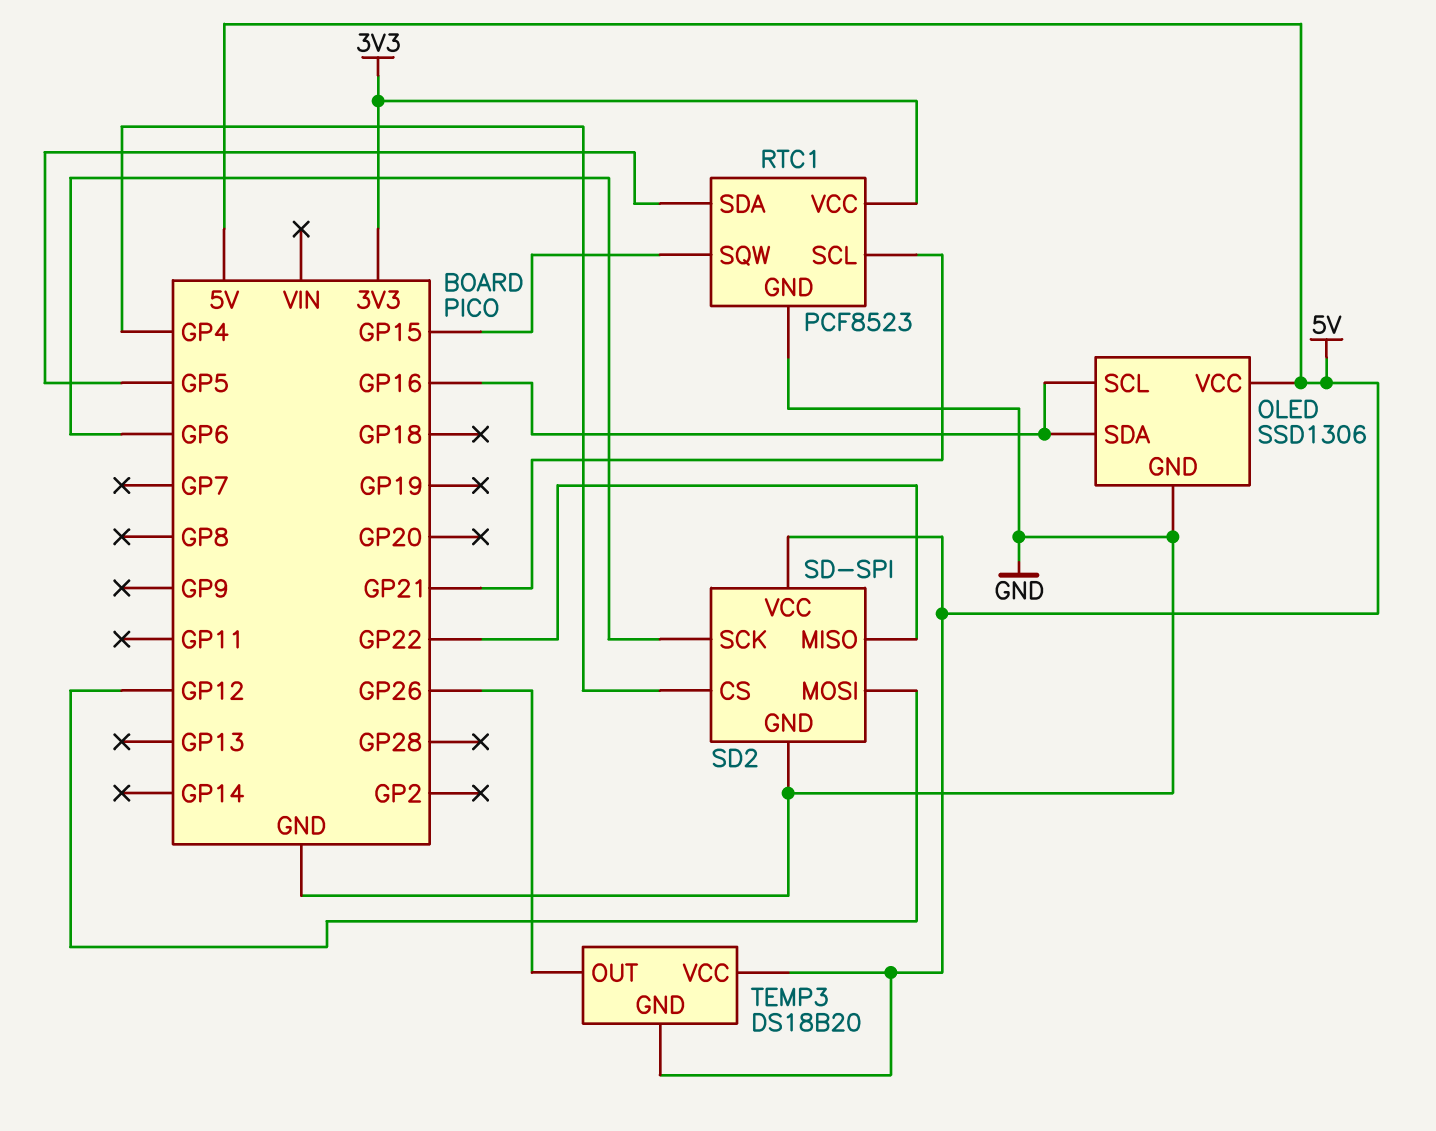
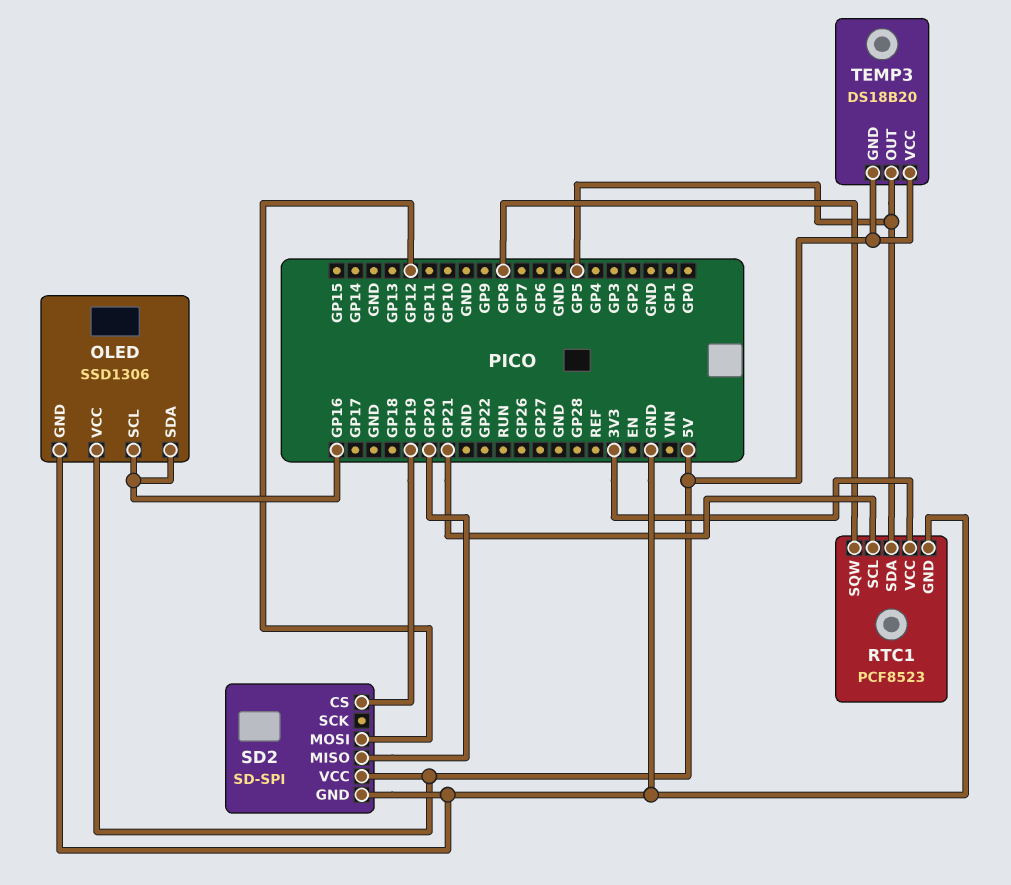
RTC1 pin SQW: GP15 -> GP8
SD2 pin CS: GP4 -> GP19
SD2 pin MISO: GP22 -> GP20
SD2 pin SCK: GP6 -> none
TEMP3 pin OUT: GP26 -> GP5

